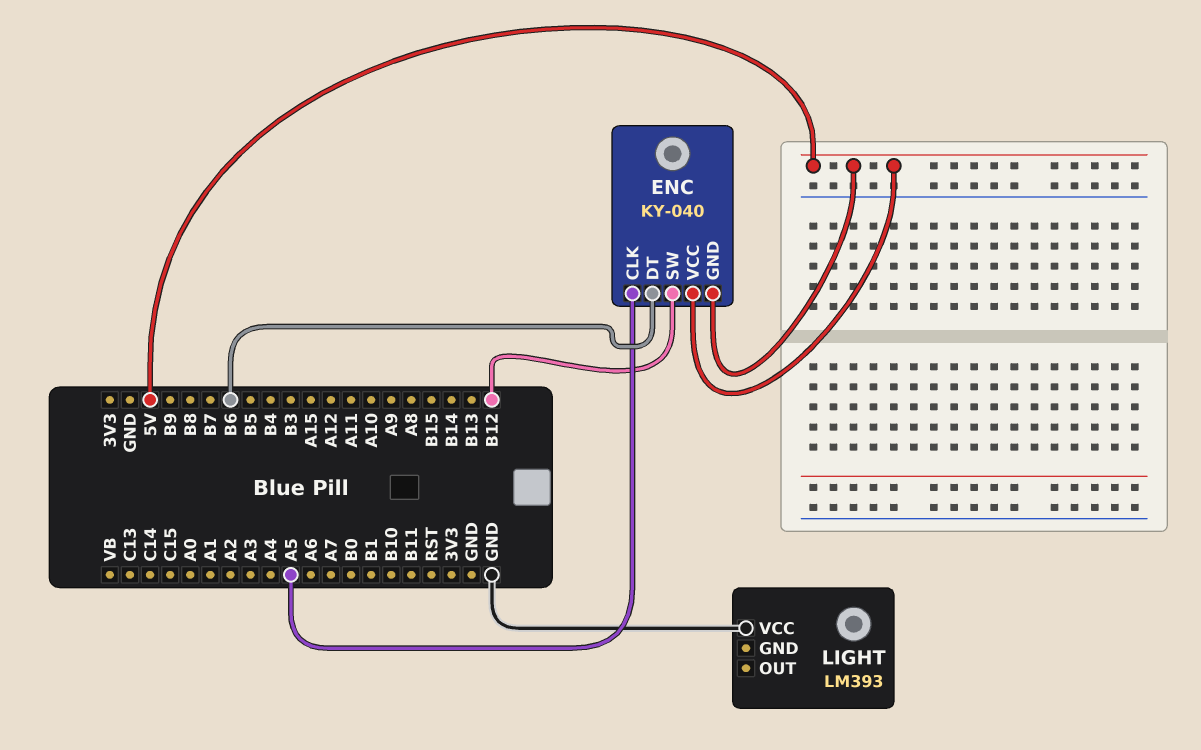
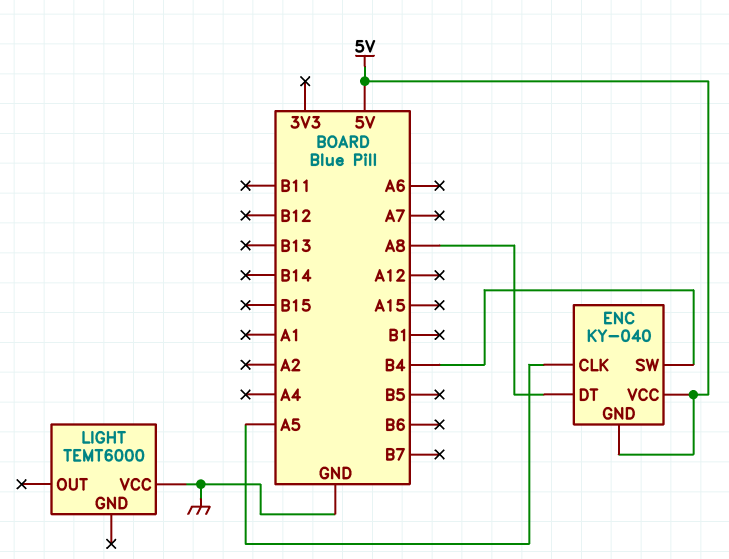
ENC pin DT: B6 -> A8
ENC pin SW: B12 -> B4
LIGHT: LM393 -> TEMT6000

